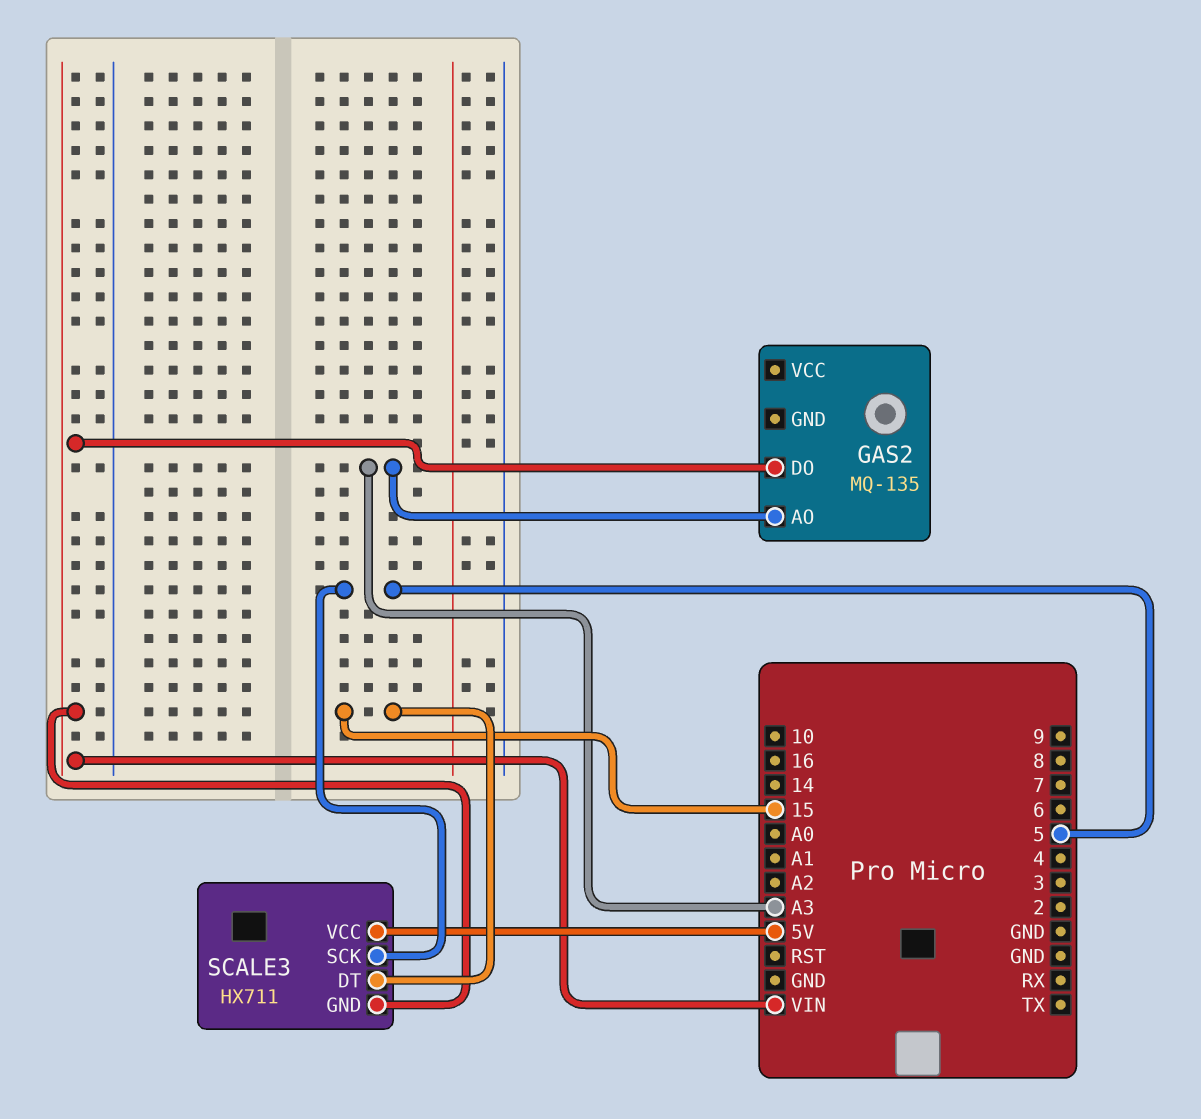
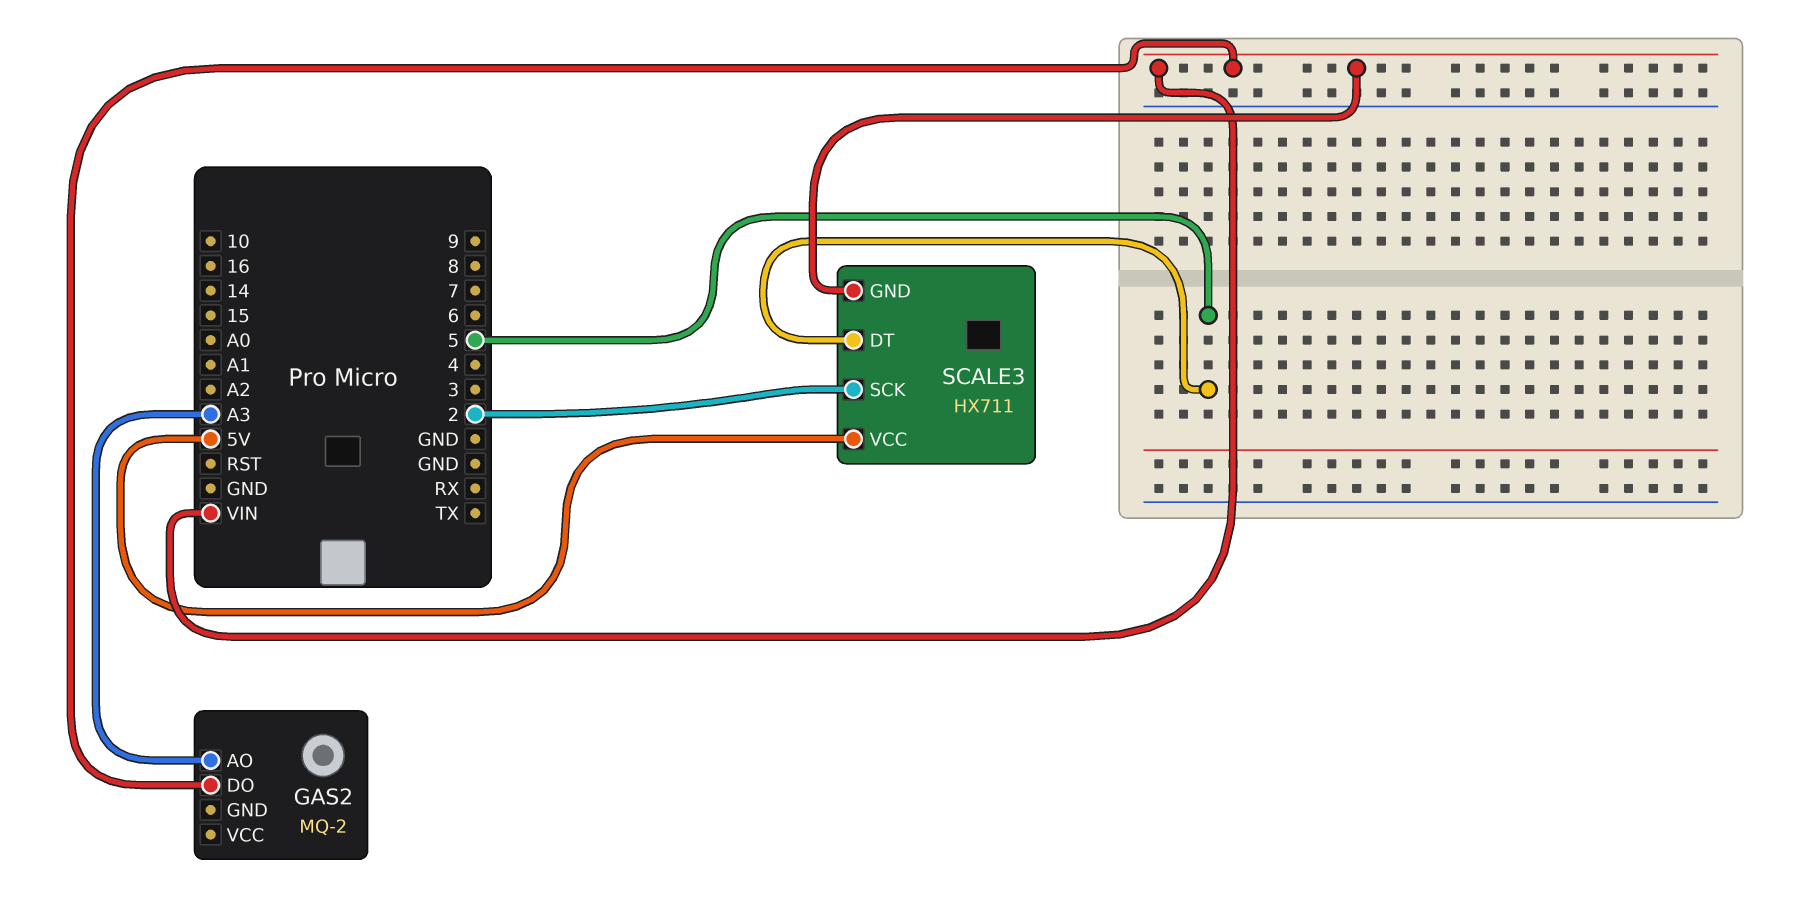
GAS2: MQ-135 -> MQ-2
SCALE3 pin DT: 15 -> 5
SCALE3 pin SCK: 5 -> 2

